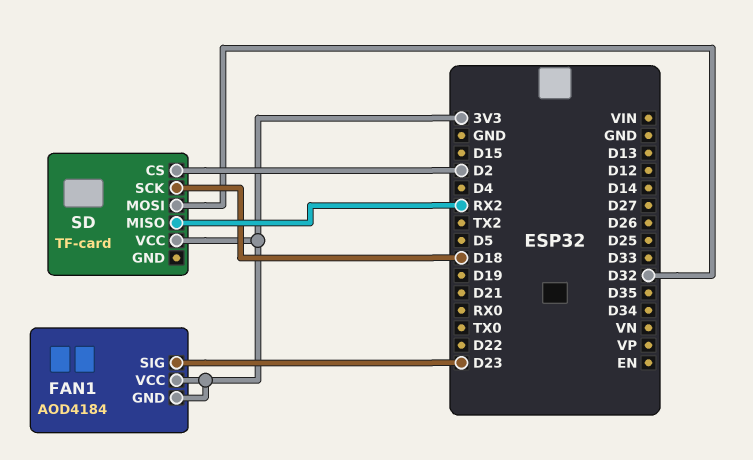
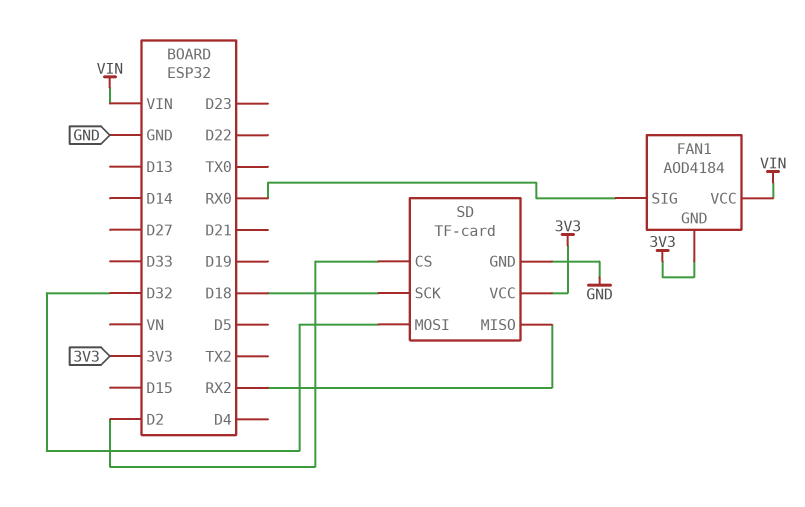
FAN1 pin SIG: D23 -> RX0
FAN1 pin VCC: 3V3 -> VIN
SD pin GND: none -> GND

